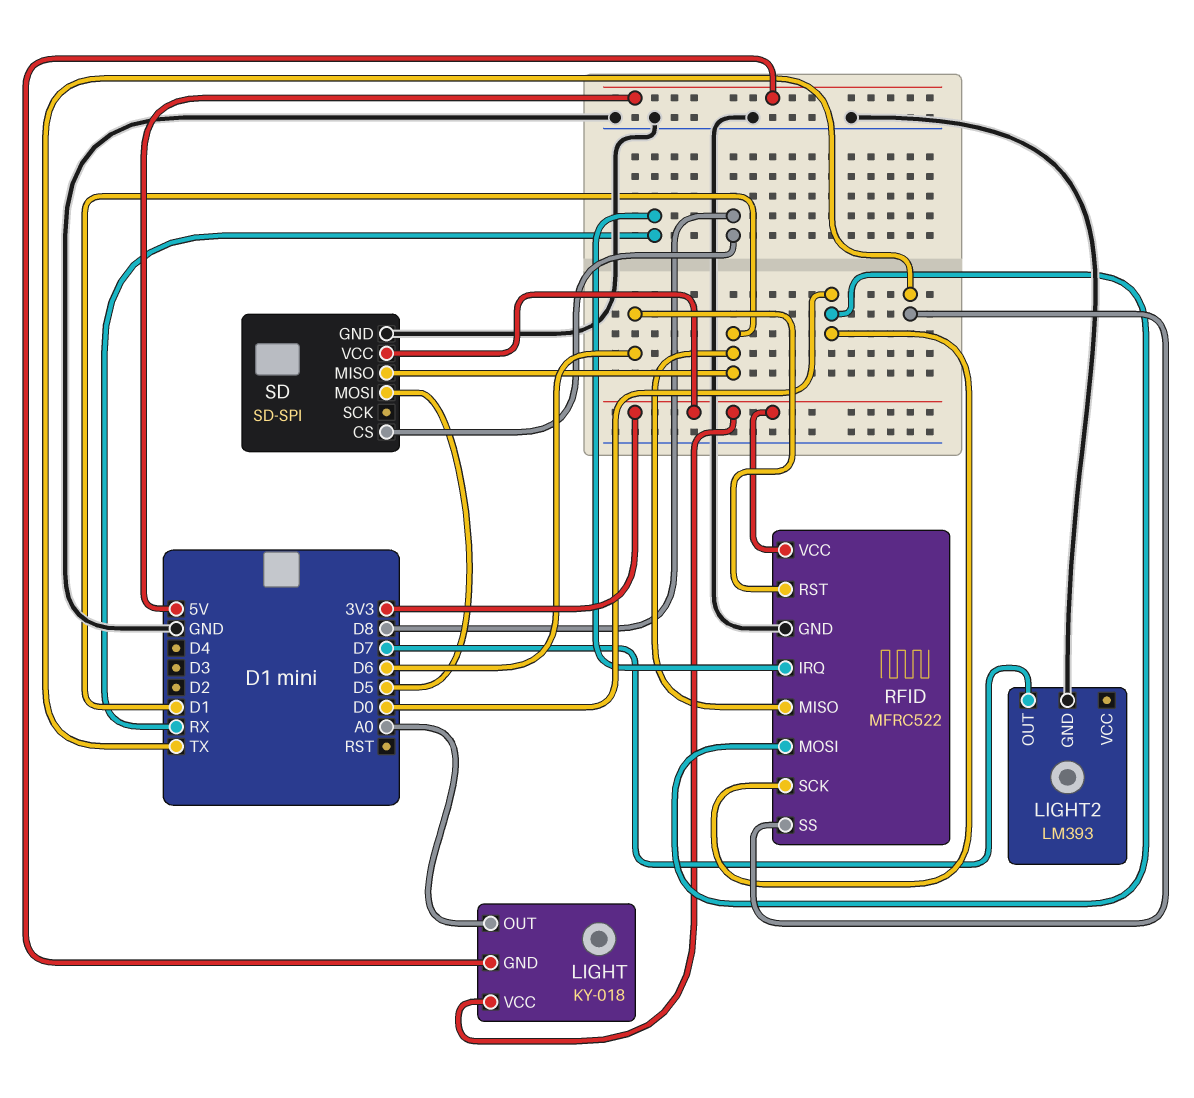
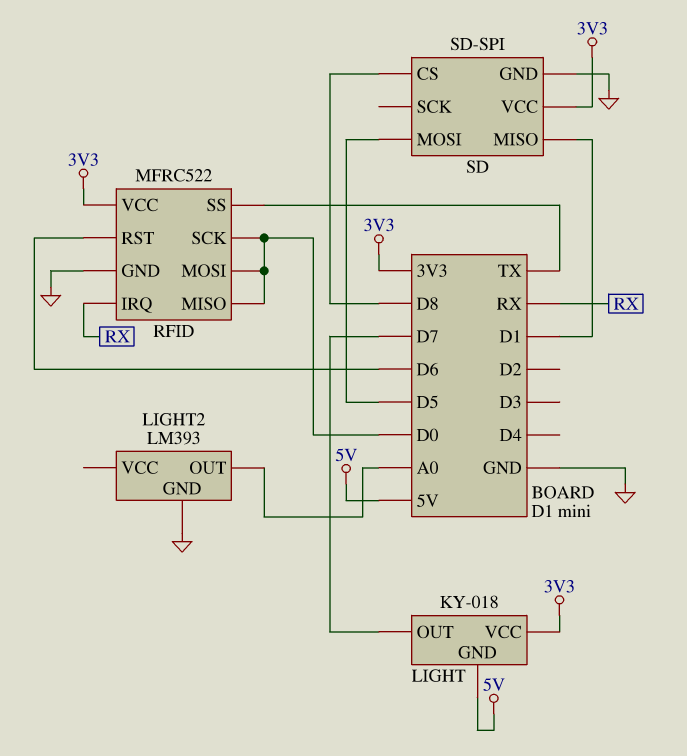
LIGHT pin OUT: A0 -> D7
LIGHT2 pin OUT: D7 -> A0
RFID pin MISO: D1 -> D0

